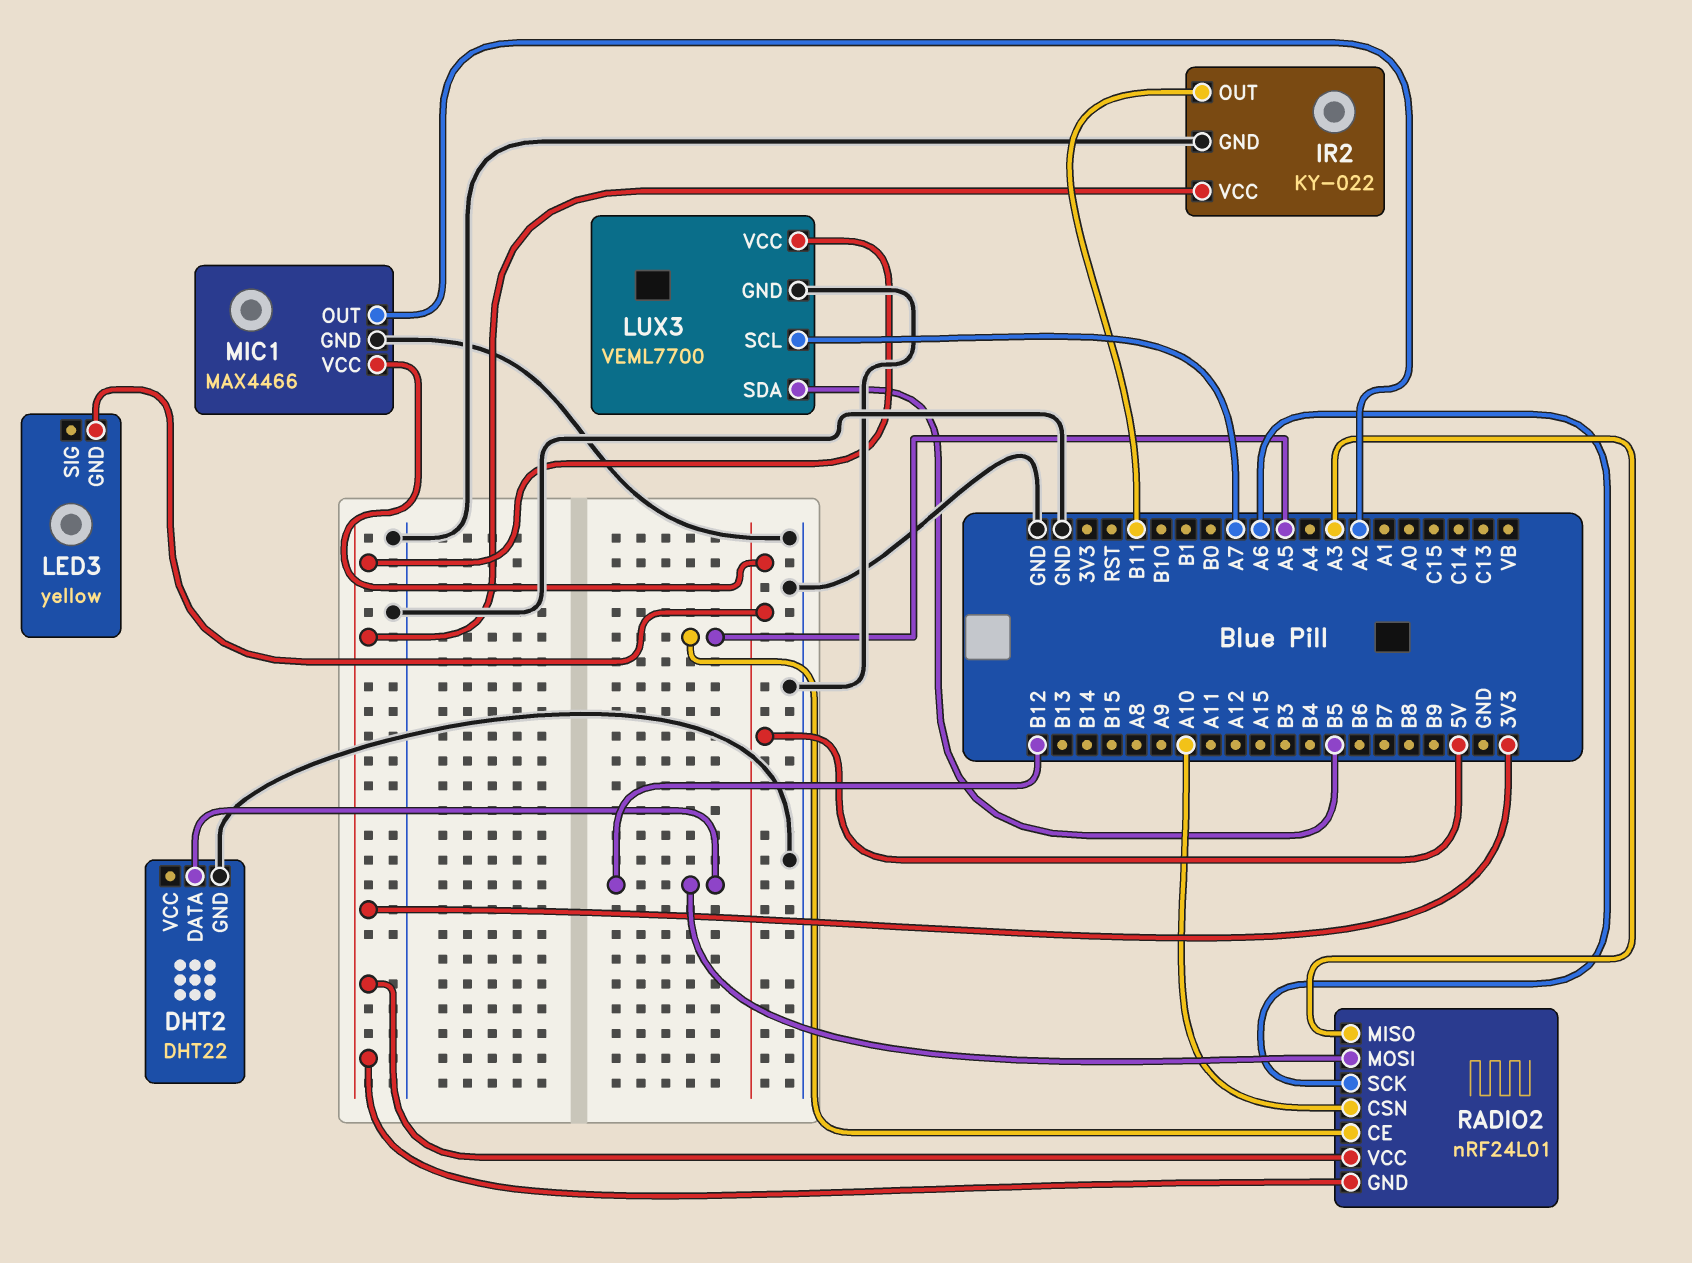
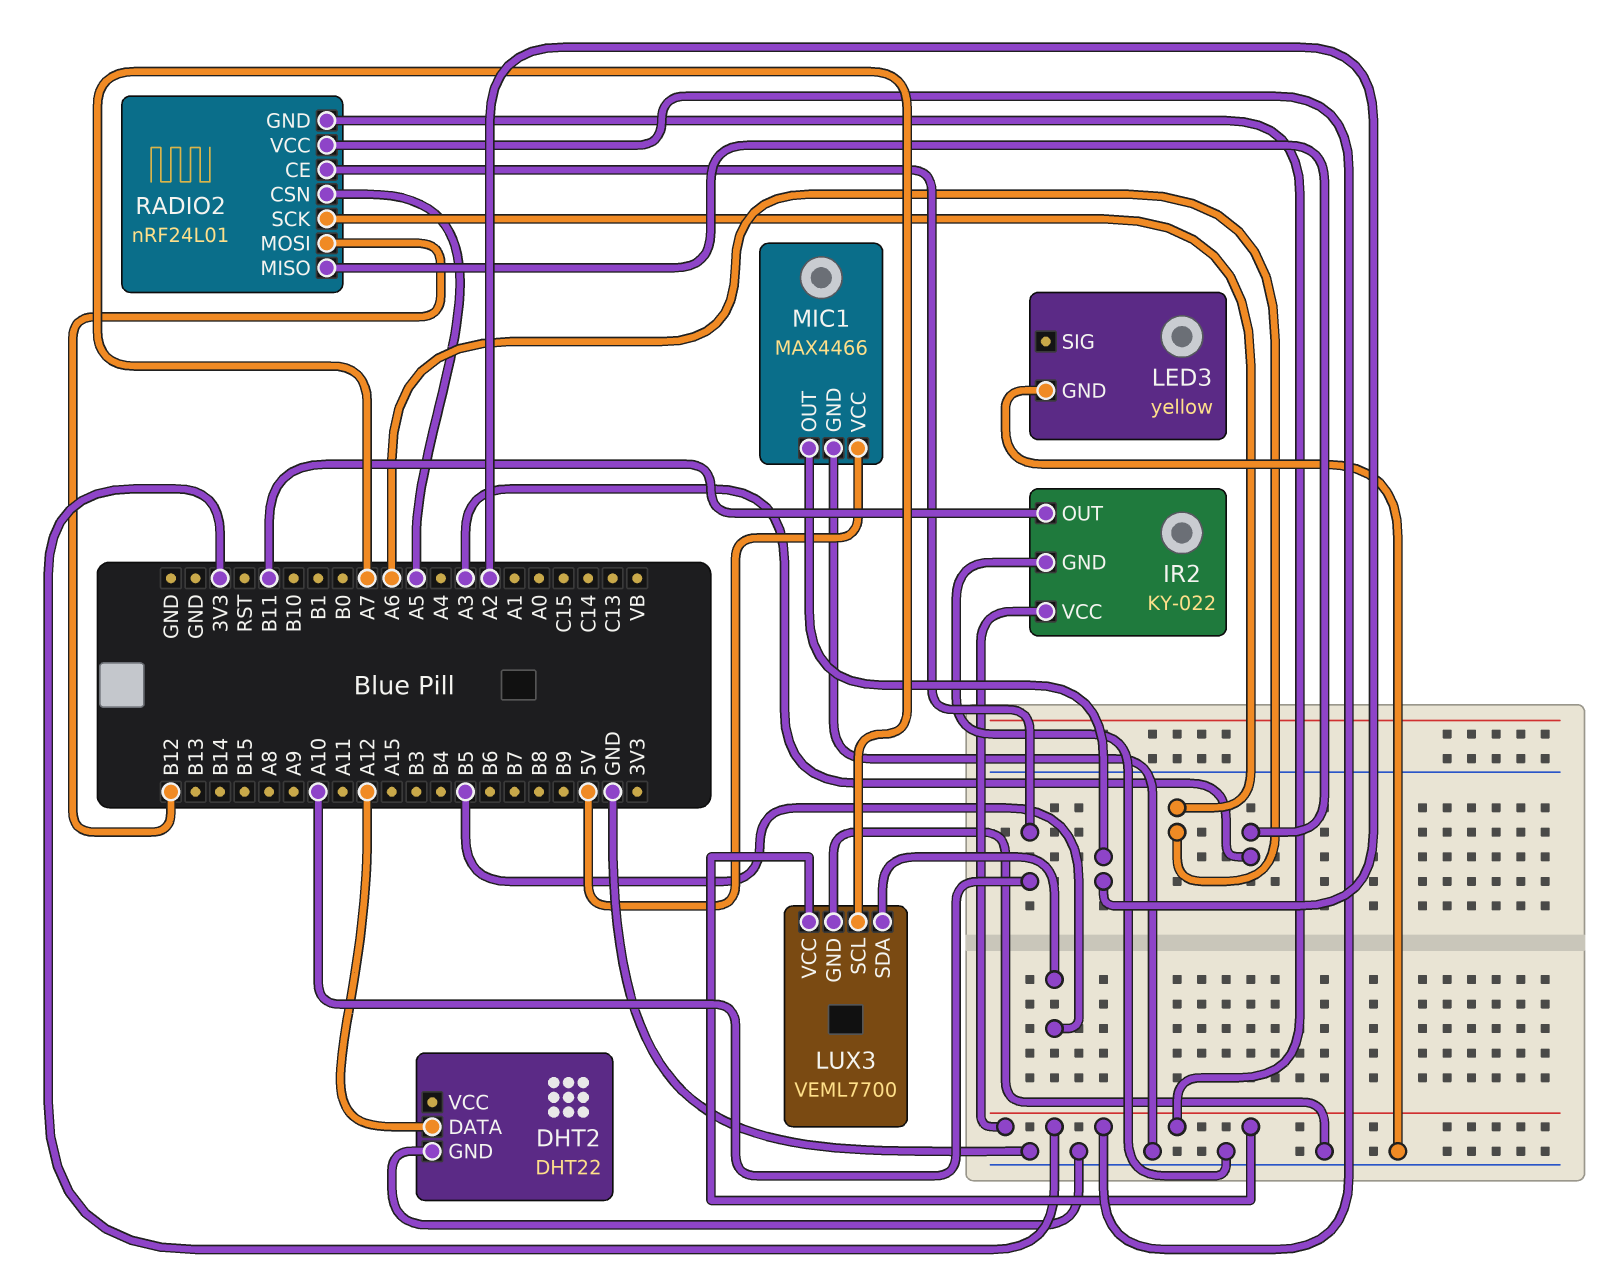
DHT2 pin DATA: B12 -> A12
LED3 pin GND: 5V -> GND
RADIO2 pin CE: A5 -> A10
RADIO2 pin CSN: A10 -> A5

